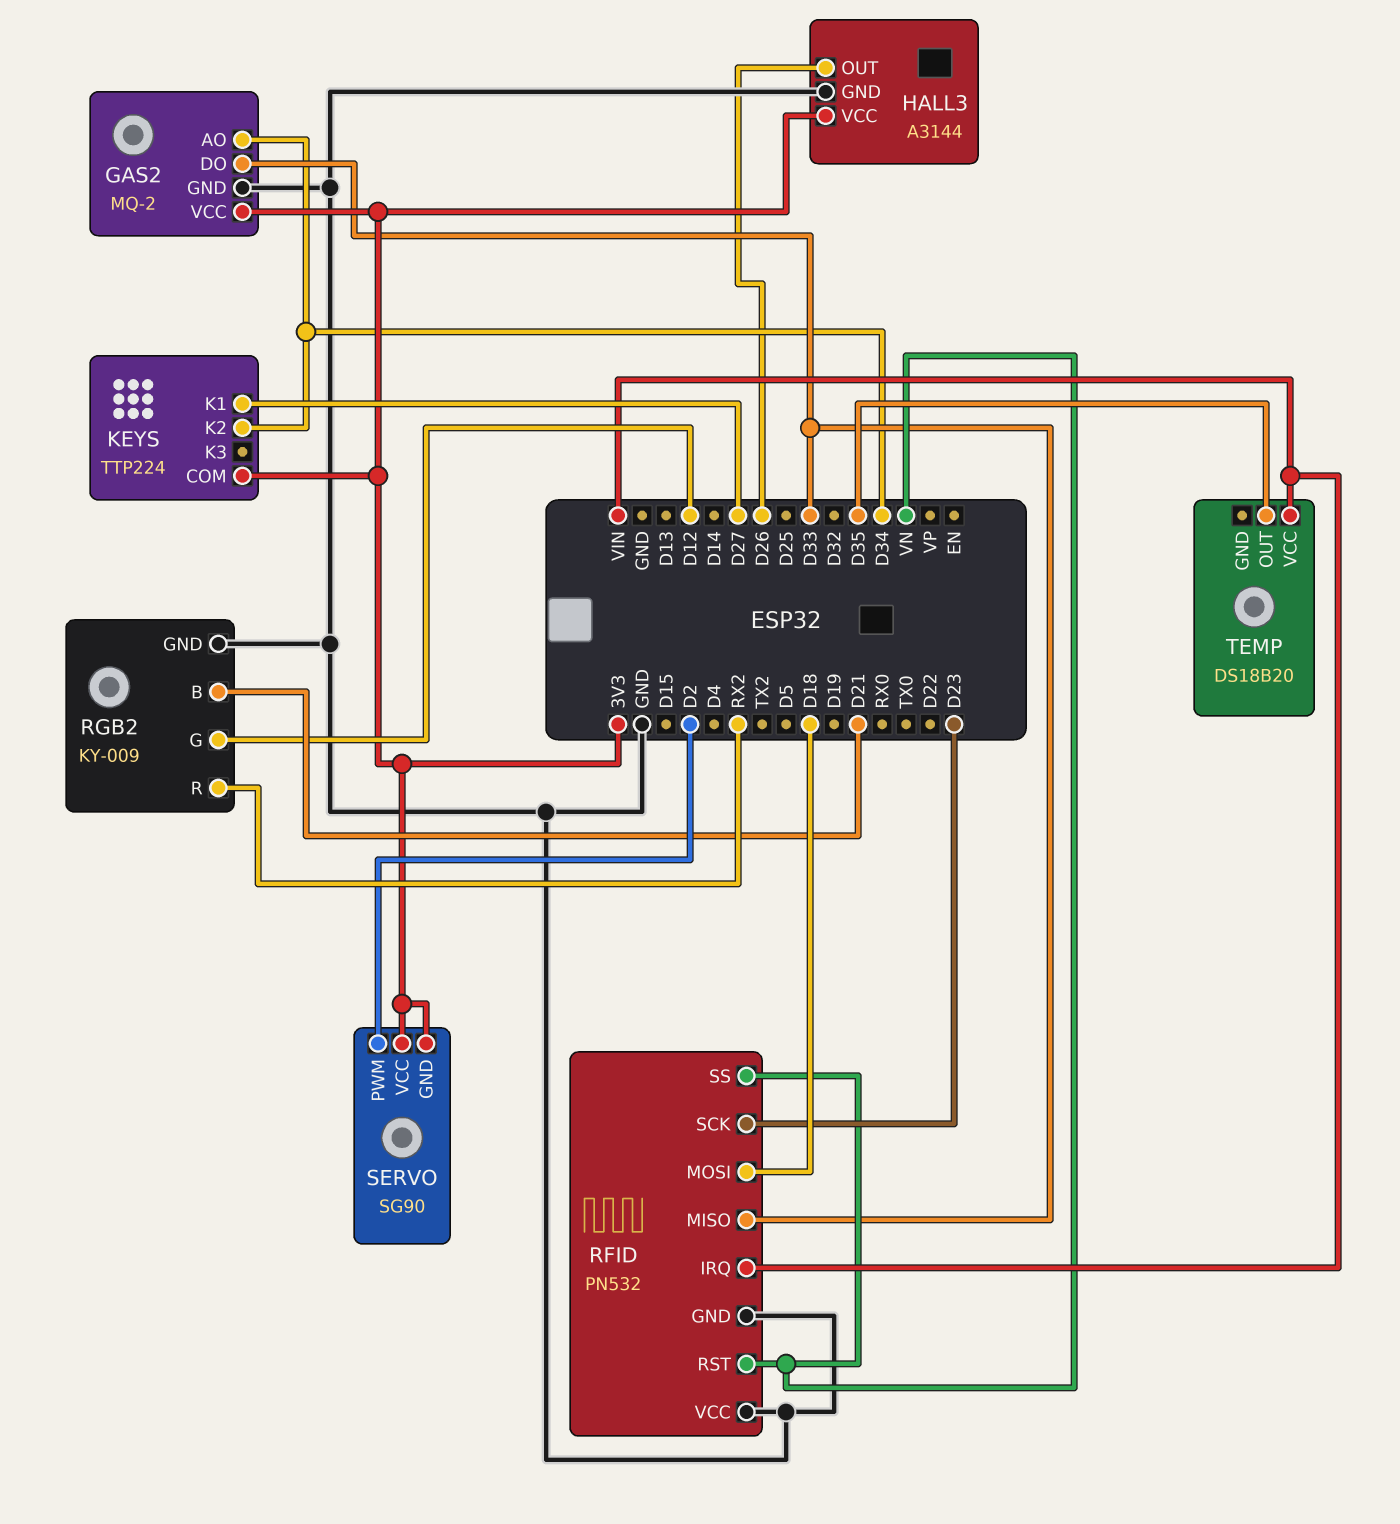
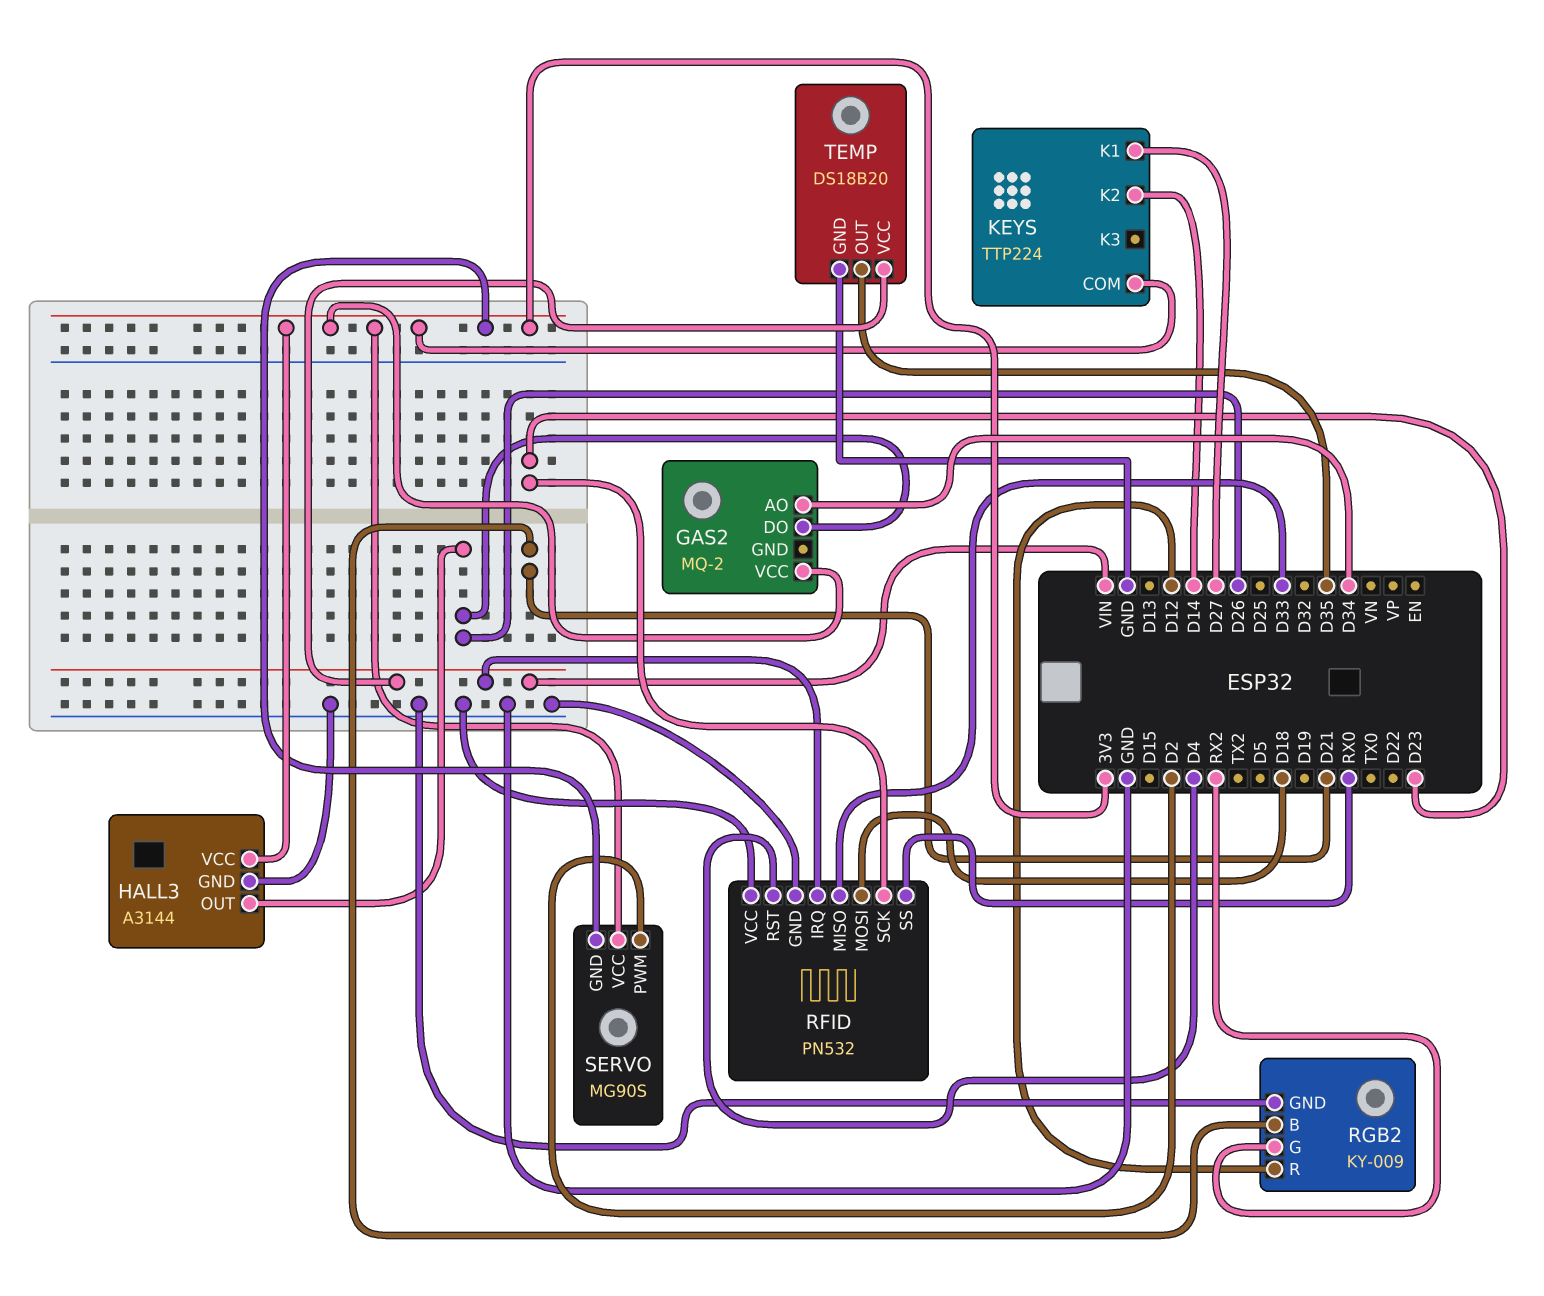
GAS2 pin DO: D33 -> D26
GAS2 pin GND: GND -> none
KEYS pin K2: D34 -> D14
RFID pin RST: VN -> D4
RFID pin SS: VN -> RX0
RGB2 pin G: D12 -> RX2
RGB2 pin R: RX2 -> D12
SERVO: SG90 -> MG90S
TEMP pin GND: none -> GND

